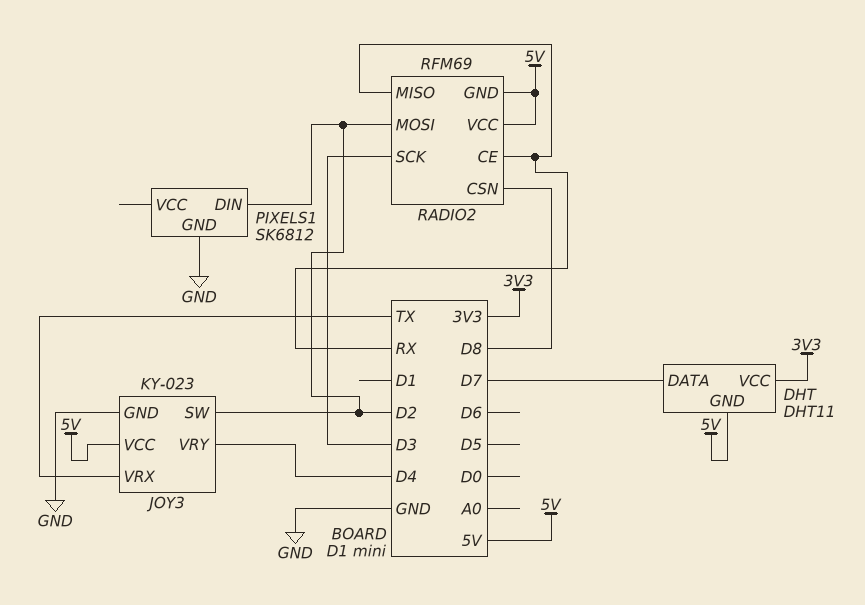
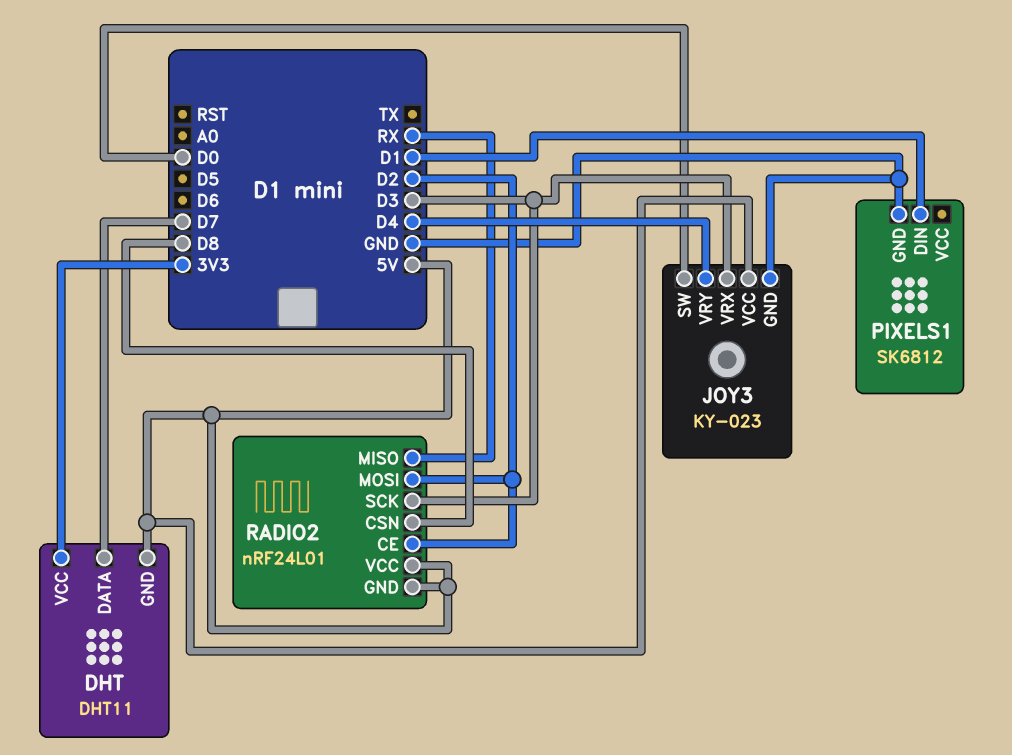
JOY3 pin SW: D2 -> D0
JOY3 pin VRX: TX -> D3
PIXELS1 pin DIN: D2 -> D1
RADIO2: RFM69 -> nRF24L01
RADIO2 pin CE: RX -> D2

